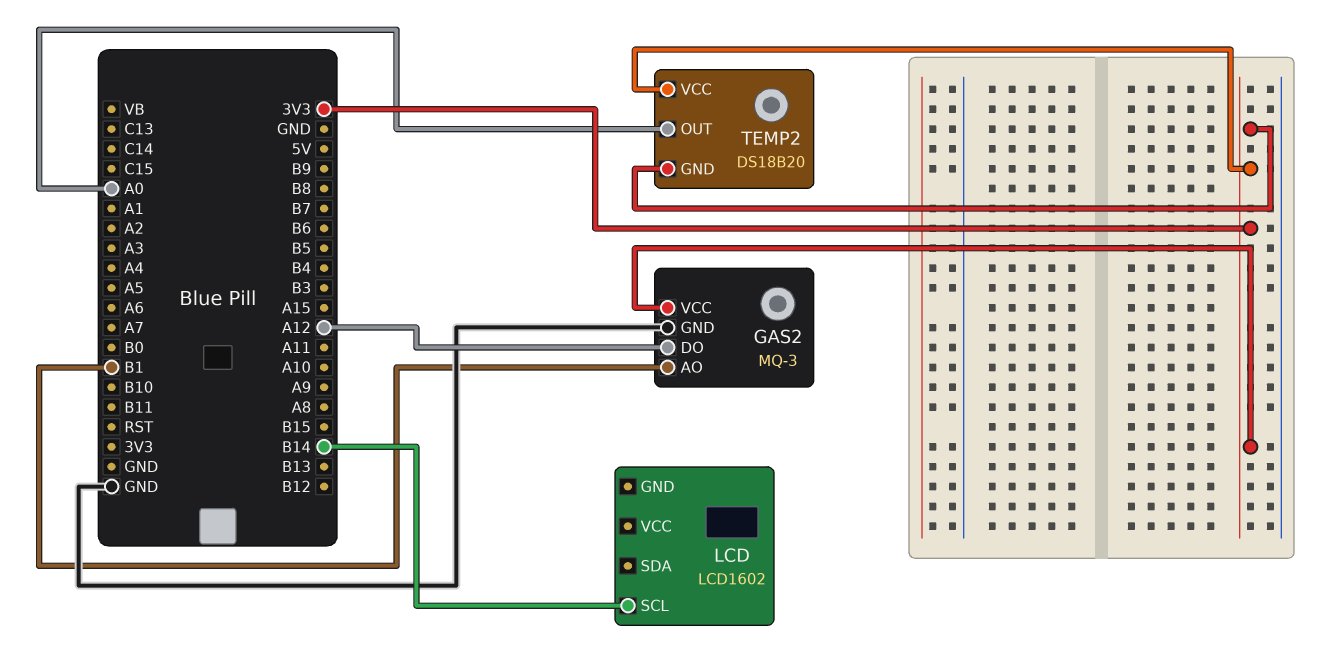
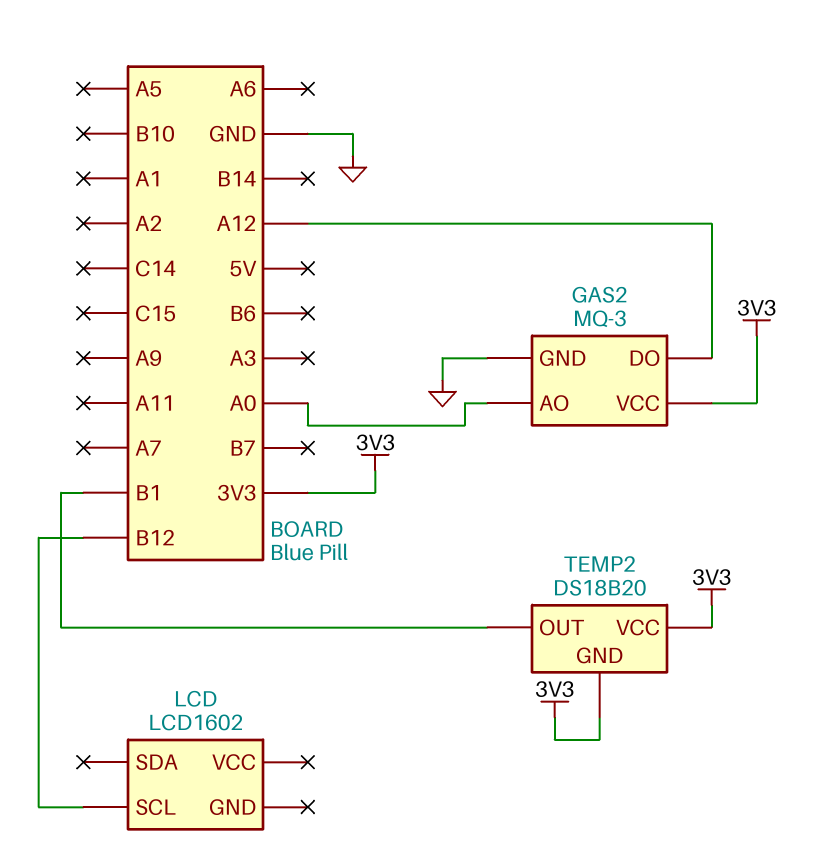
GAS2 pin AO: B1 -> A0
LCD pin SCL: B14 -> B12
TEMP2 pin OUT: A0 -> B1

